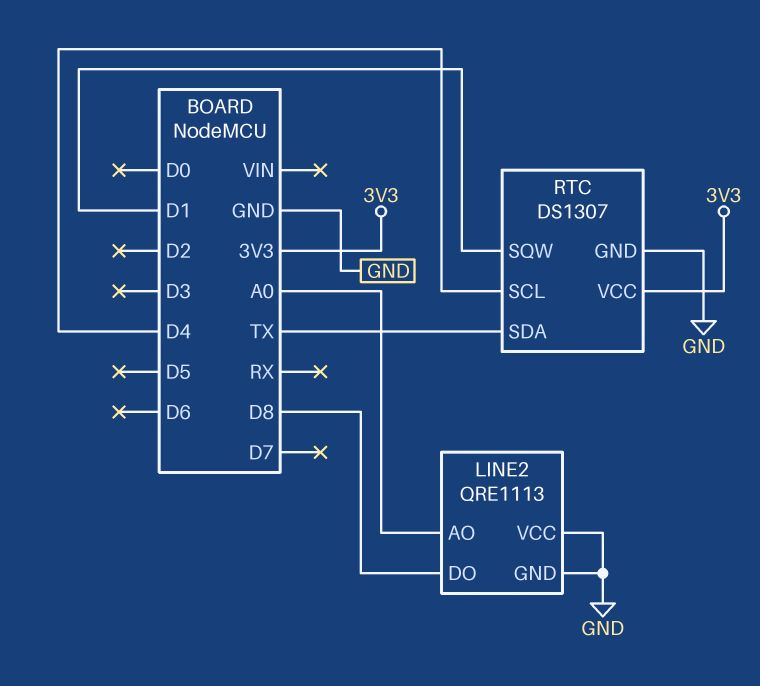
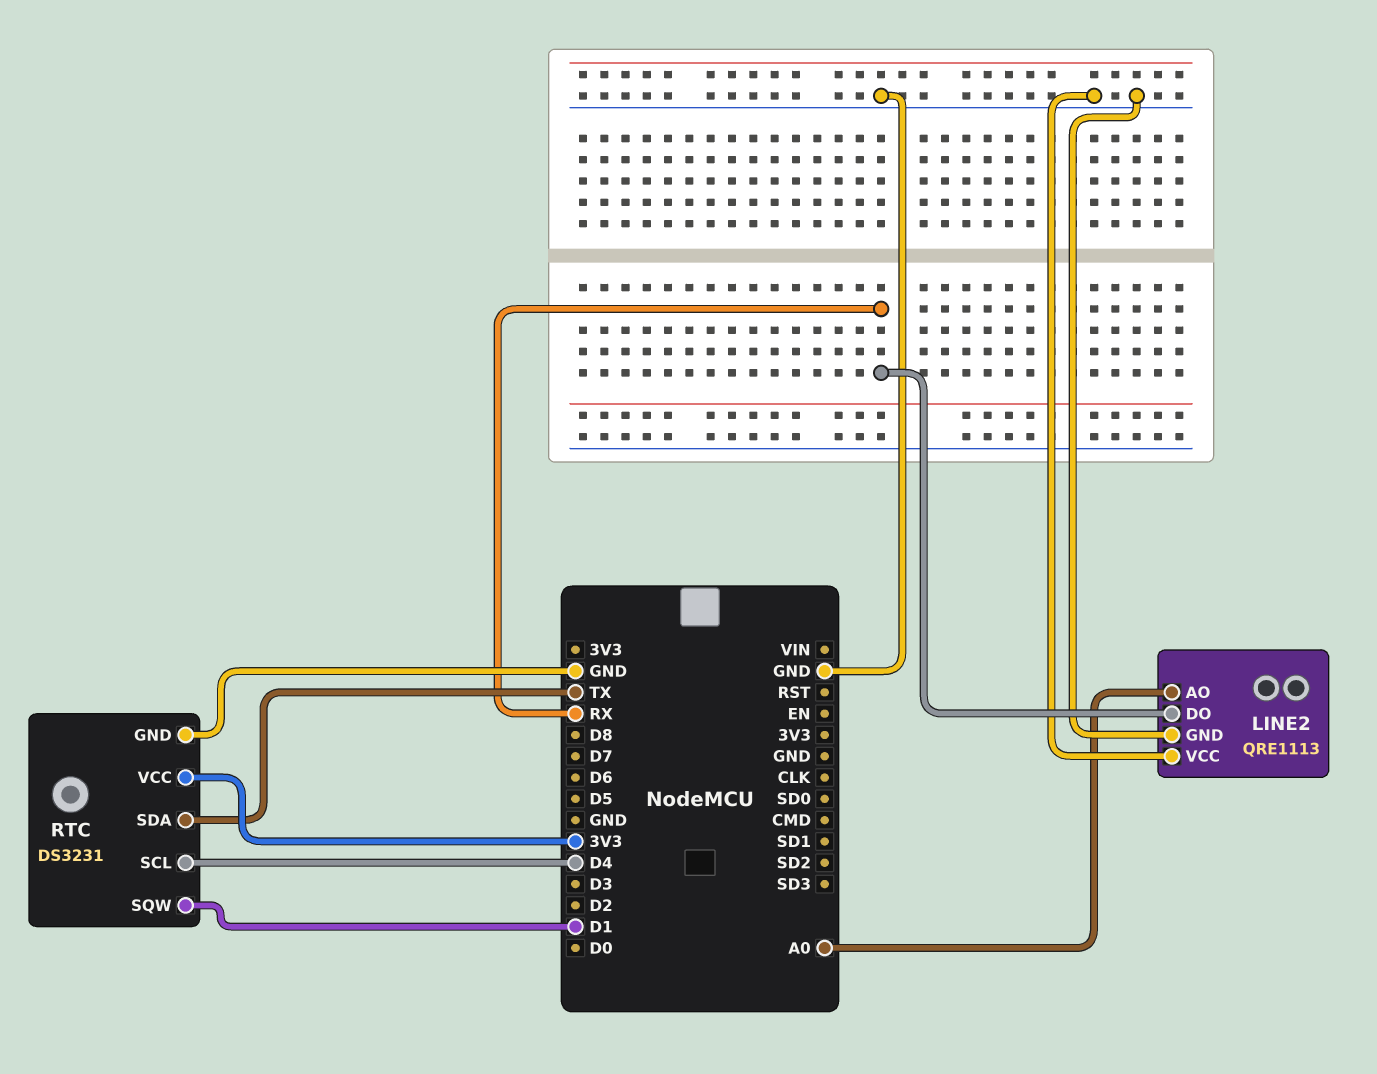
LINE2 pin DO: D8 -> RX
RTC: DS1307 -> DS3231

